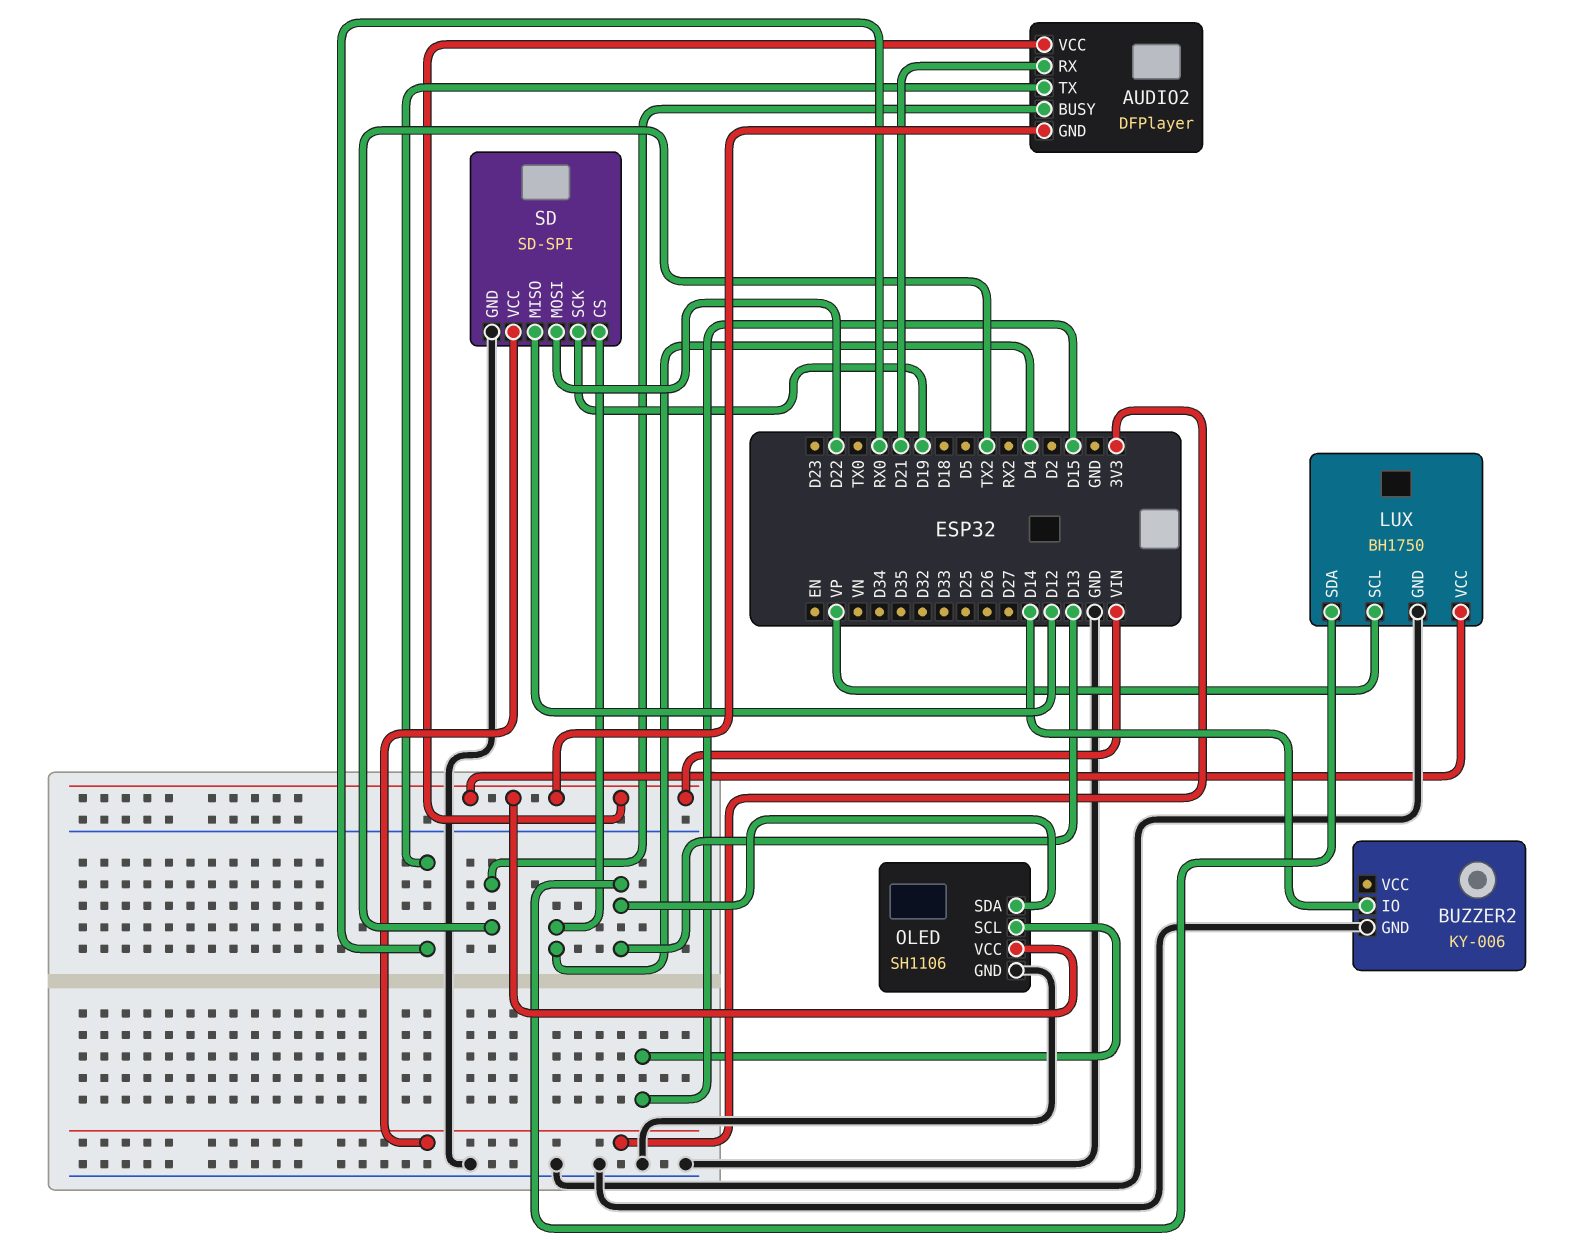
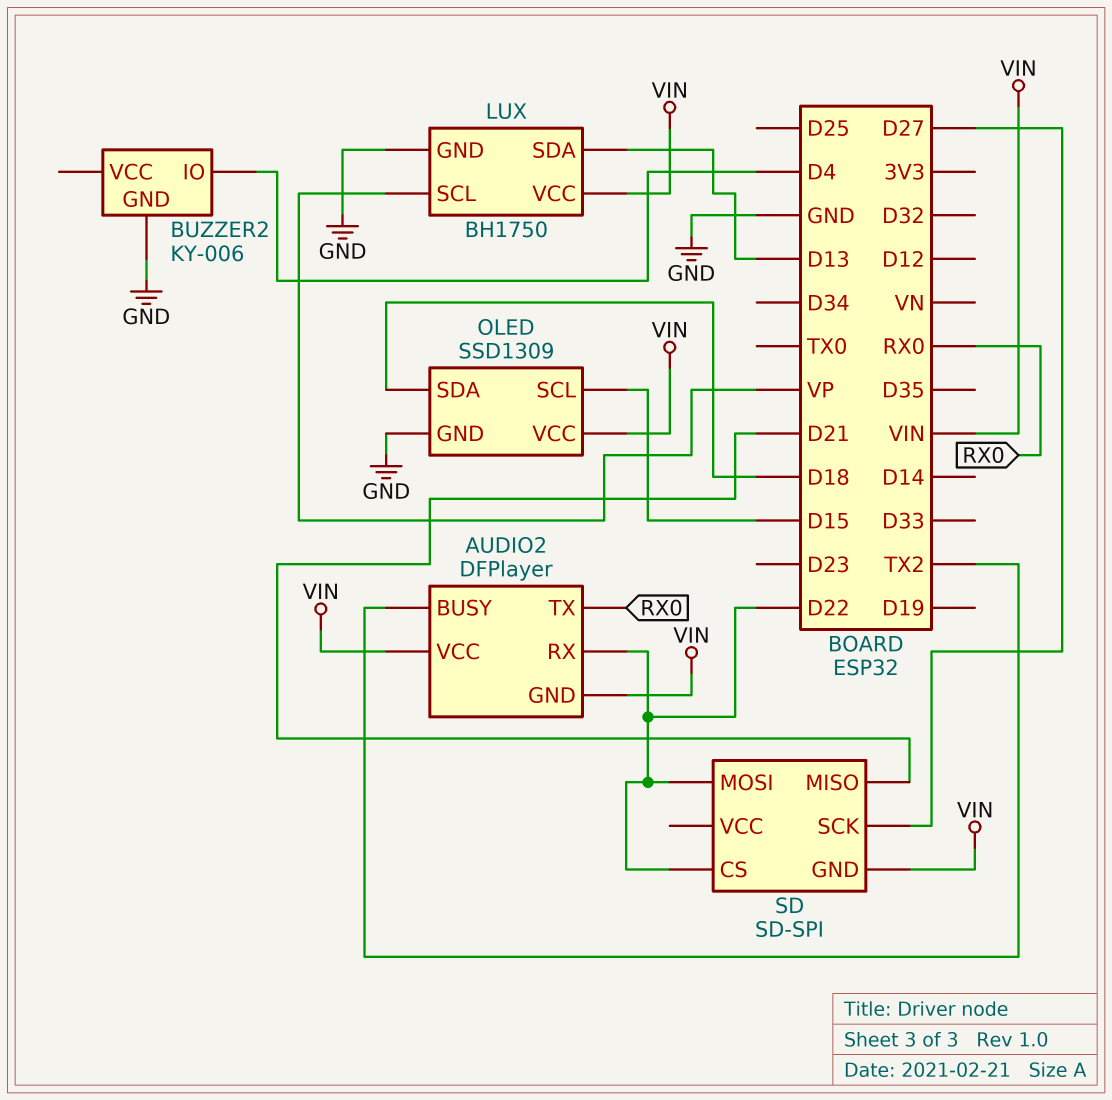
AUDIO2 pin RX: D21 -> D22
BUZZER2 pin IO: D14 -> D4
OLED: SH1106 -> SSD1309
OLED pin SDA: D13 -> D18
SD pin CS: D4 -> D22
SD pin GND: GND -> VIN
SD pin MISO: D12 -> D21
SD pin SCK: D19 -> D27
SD pin VCC: 3V3 -> none

